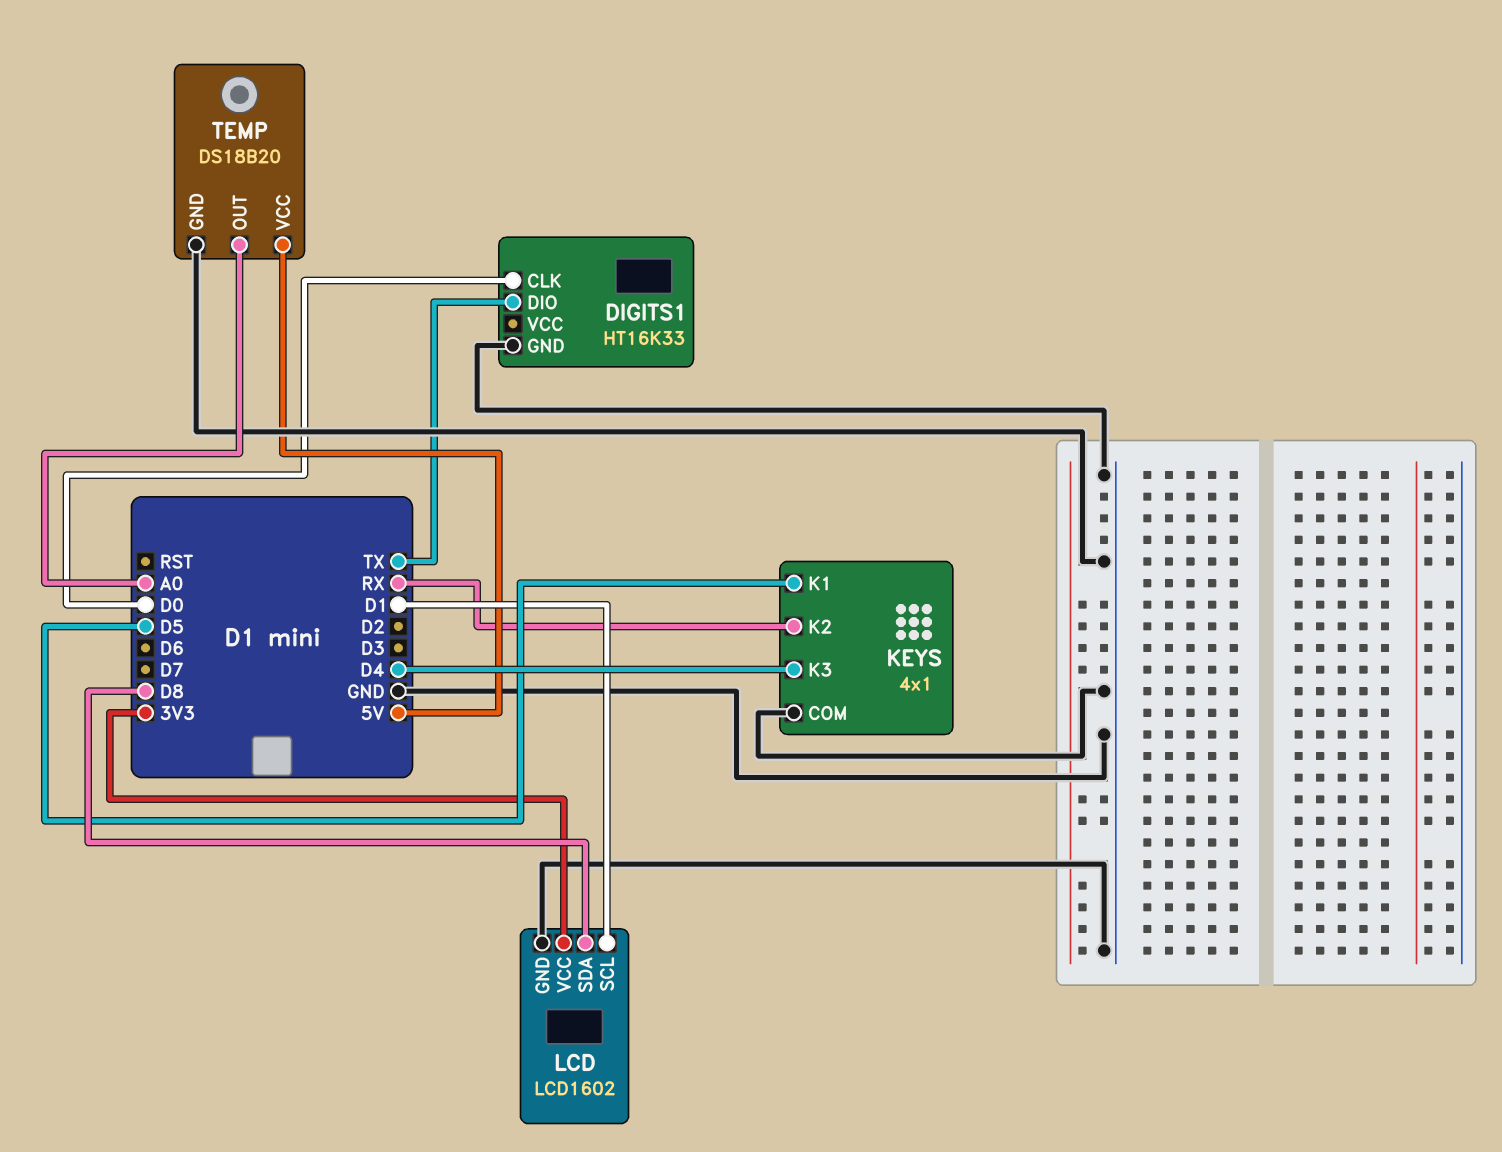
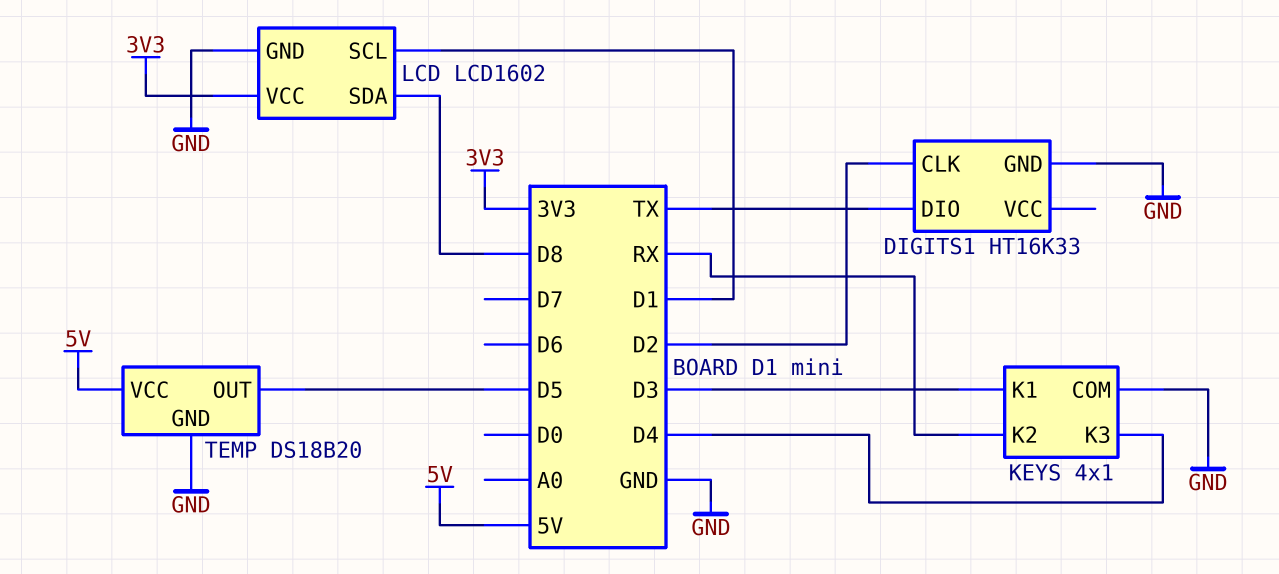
DIGITS1 pin CLK: D0 -> D2
KEYS pin K1: D5 -> D3
TEMP pin OUT: A0 -> D5

